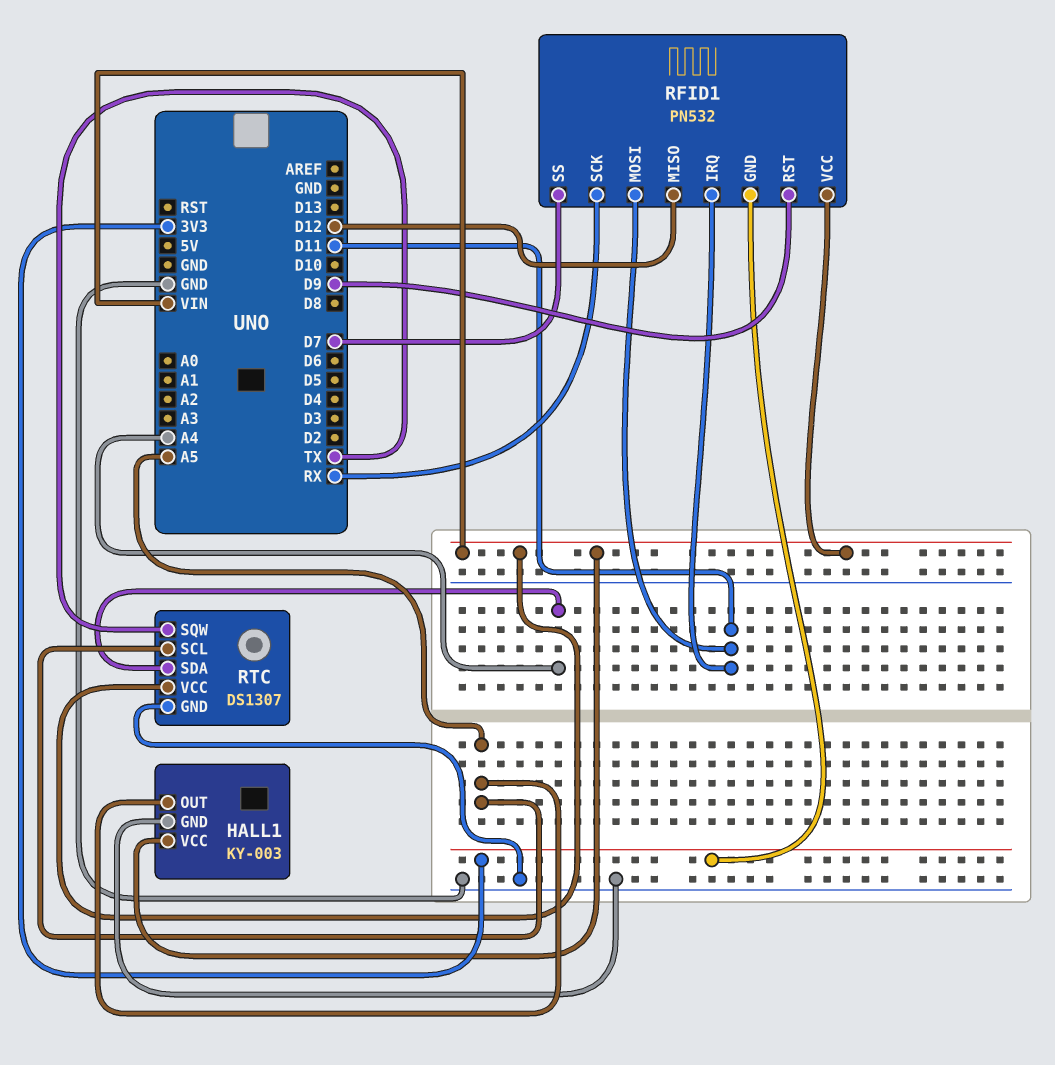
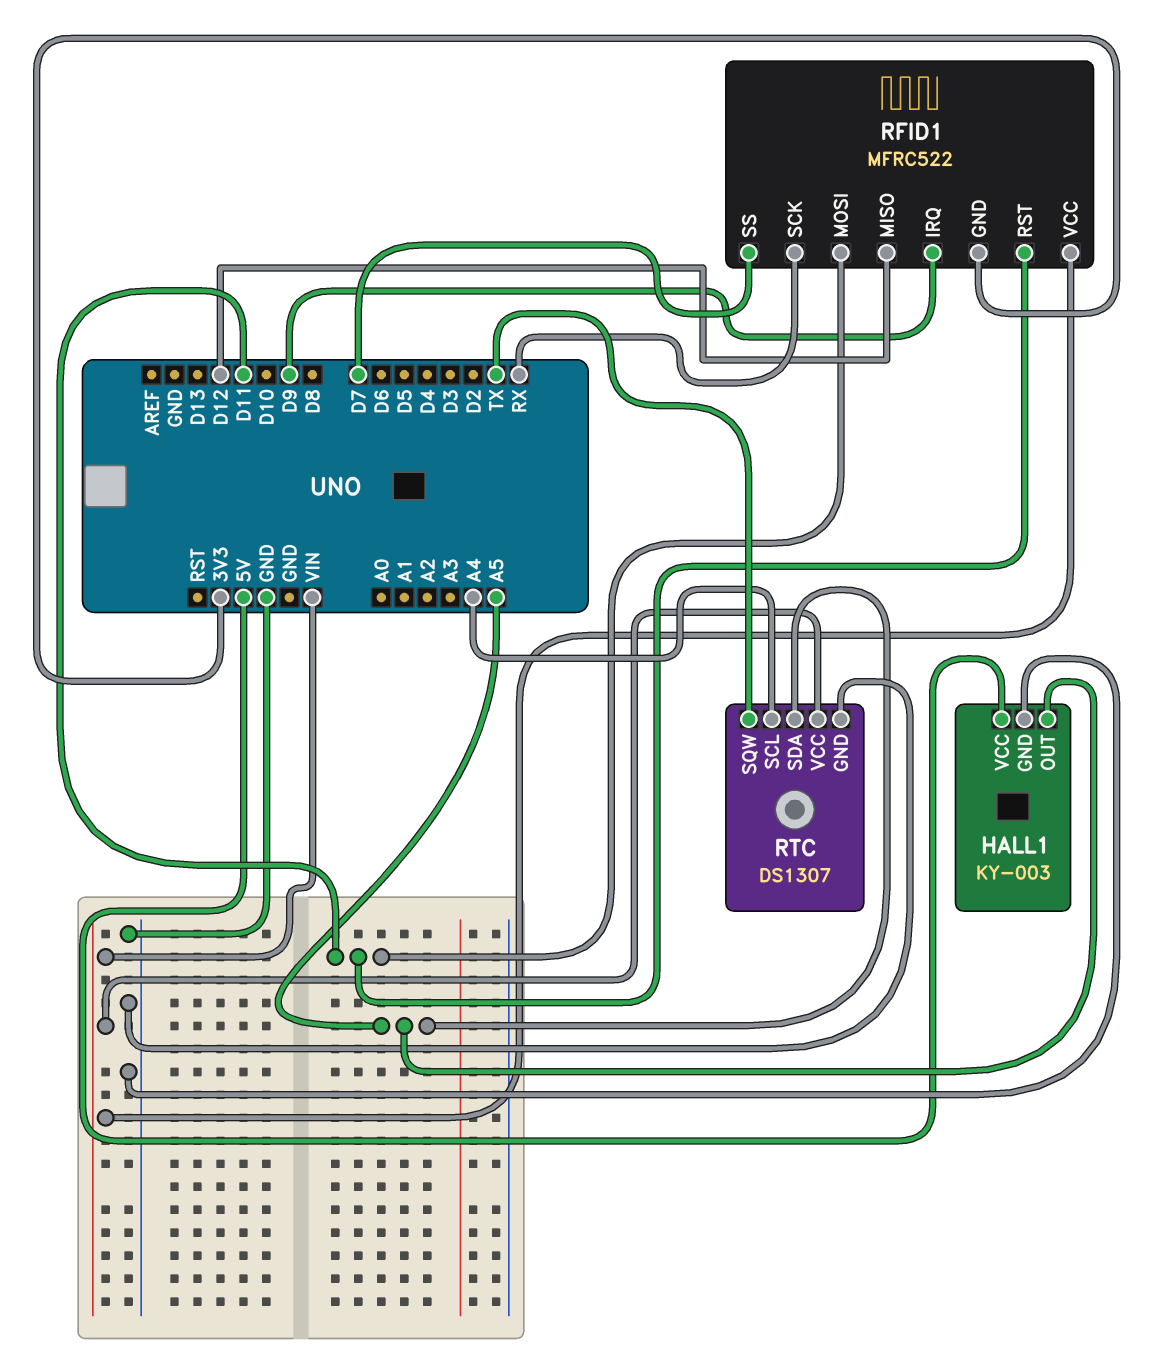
HALL1 pin VCC: VIN -> 5V
RFID1: PN532 -> MFRC522
RFID1 pin IRQ: D11 -> D9
RFID1 pin RST: D9 -> D11
RTC pin SCL: A5 -> A4
RTC pin SDA: A4 -> A5

